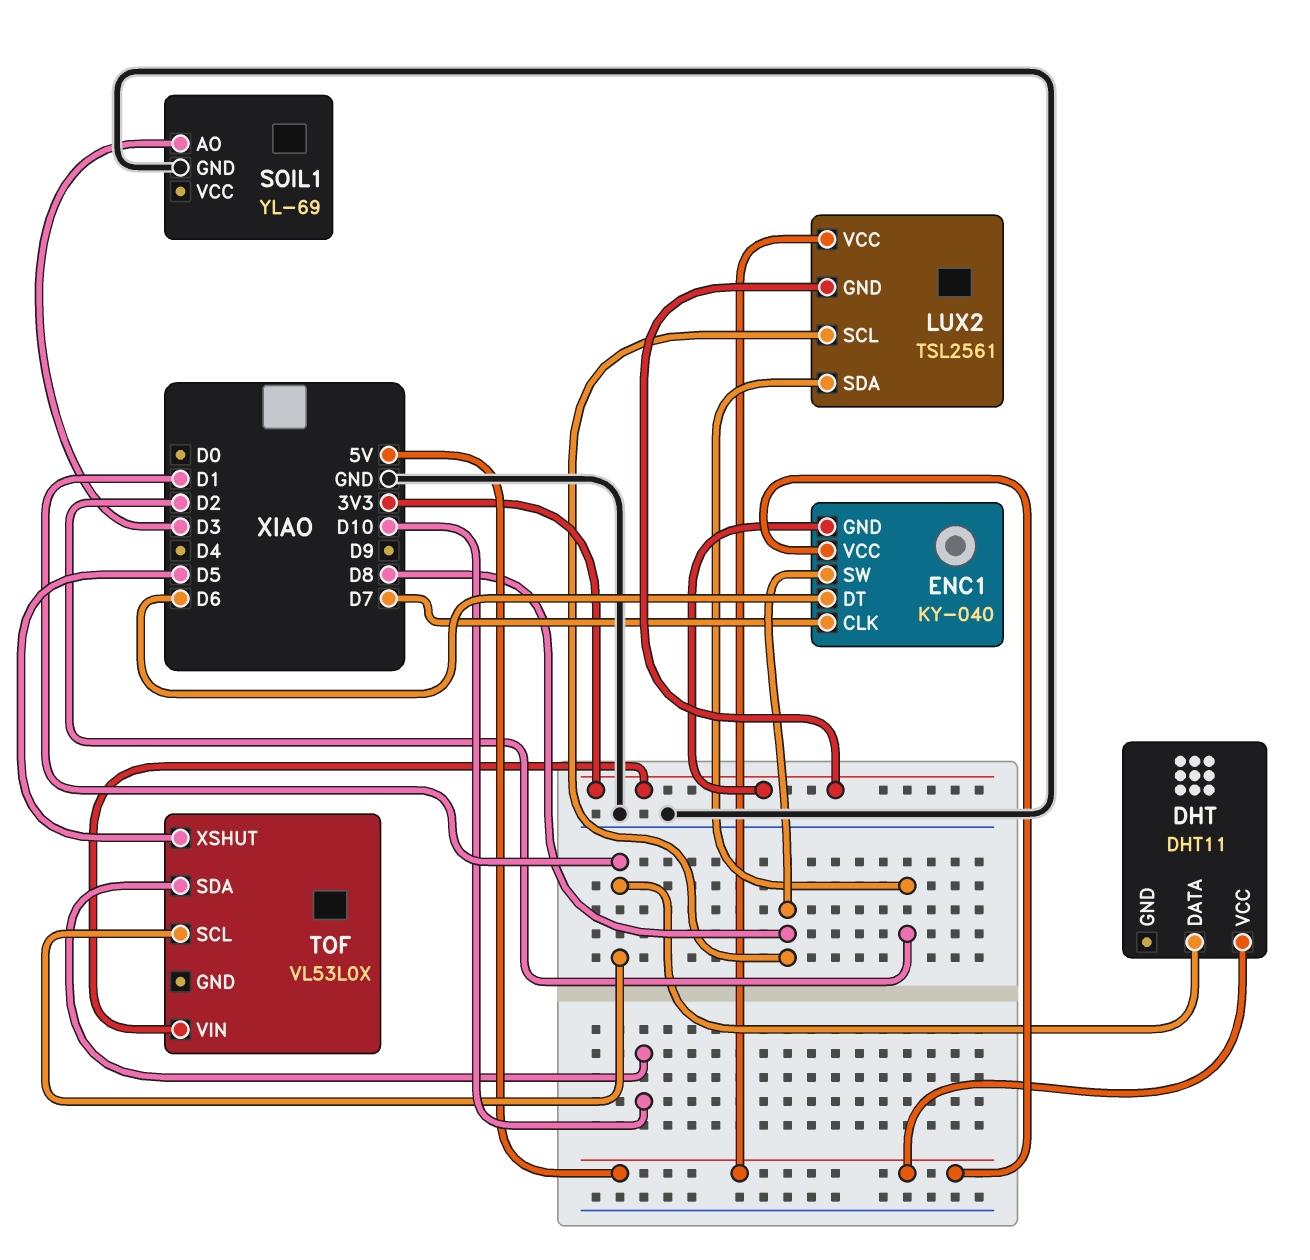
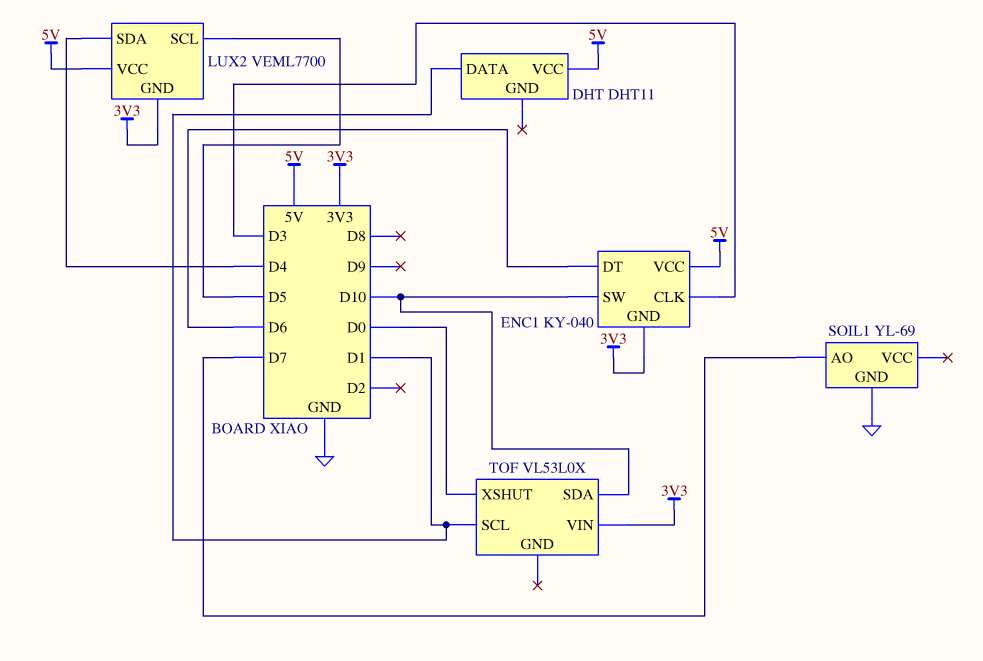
ENC1 pin CLK: D7 -> D3
ENC1 pin SW: D8 -> D10
LUX2: TSL2561 -> VEML7700
LUX2 pin SCL: D8 -> D5
LUX2 pin SDA: D2 -> D4
SOIL1 pin AO: D3 -> D7
TOF pin XSHUT: D5 -> D0

